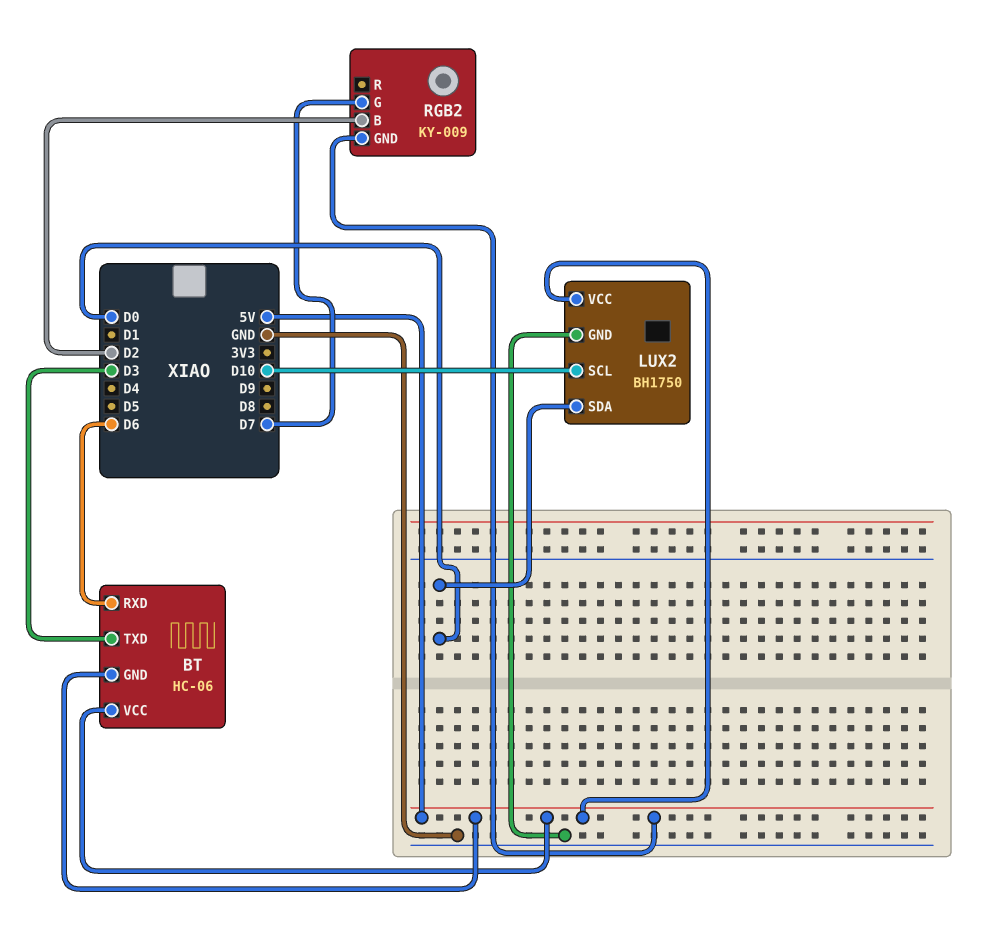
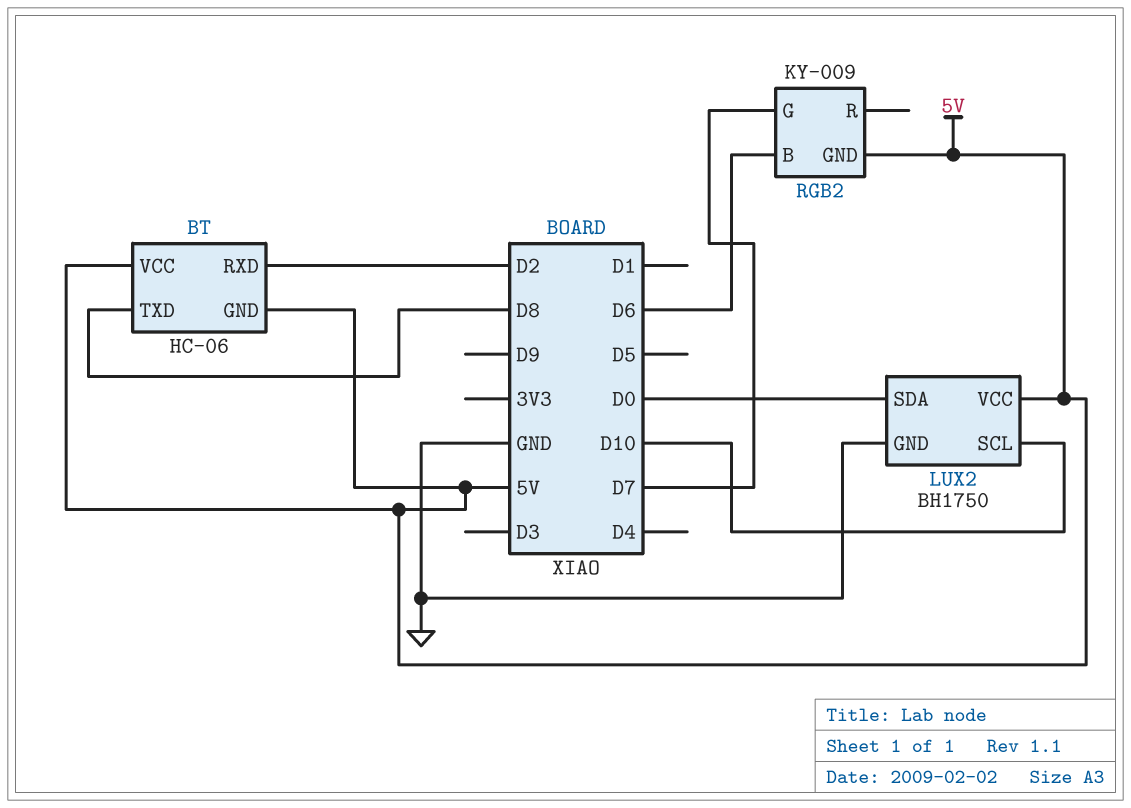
BT pin RXD: D6 -> D2
BT pin TXD: D3 -> D8
RGB2 pin B: D2 -> D6

